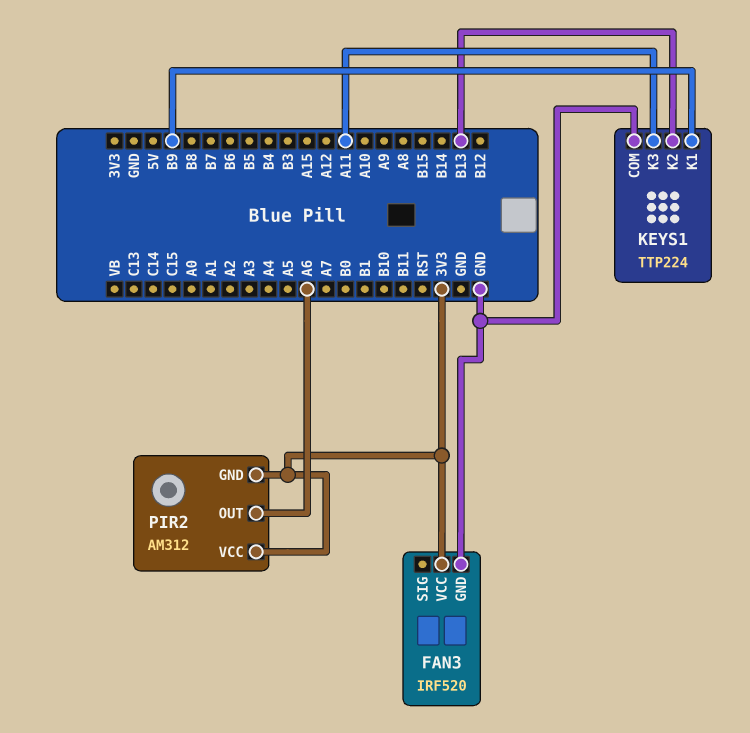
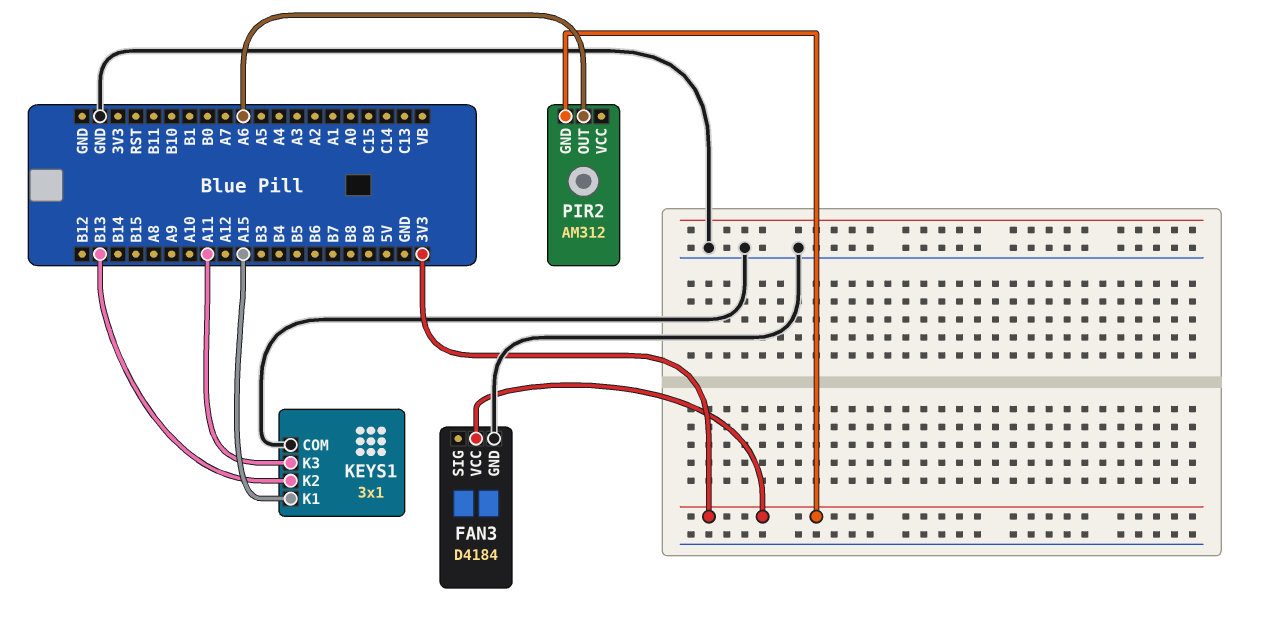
FAN3: IRF520 -> D4184
KEYS1: TTP224 -> 3x1
KEYS1 pin K1: B9 -> A15
PIR2 pin VCC: 3V3 -> none

